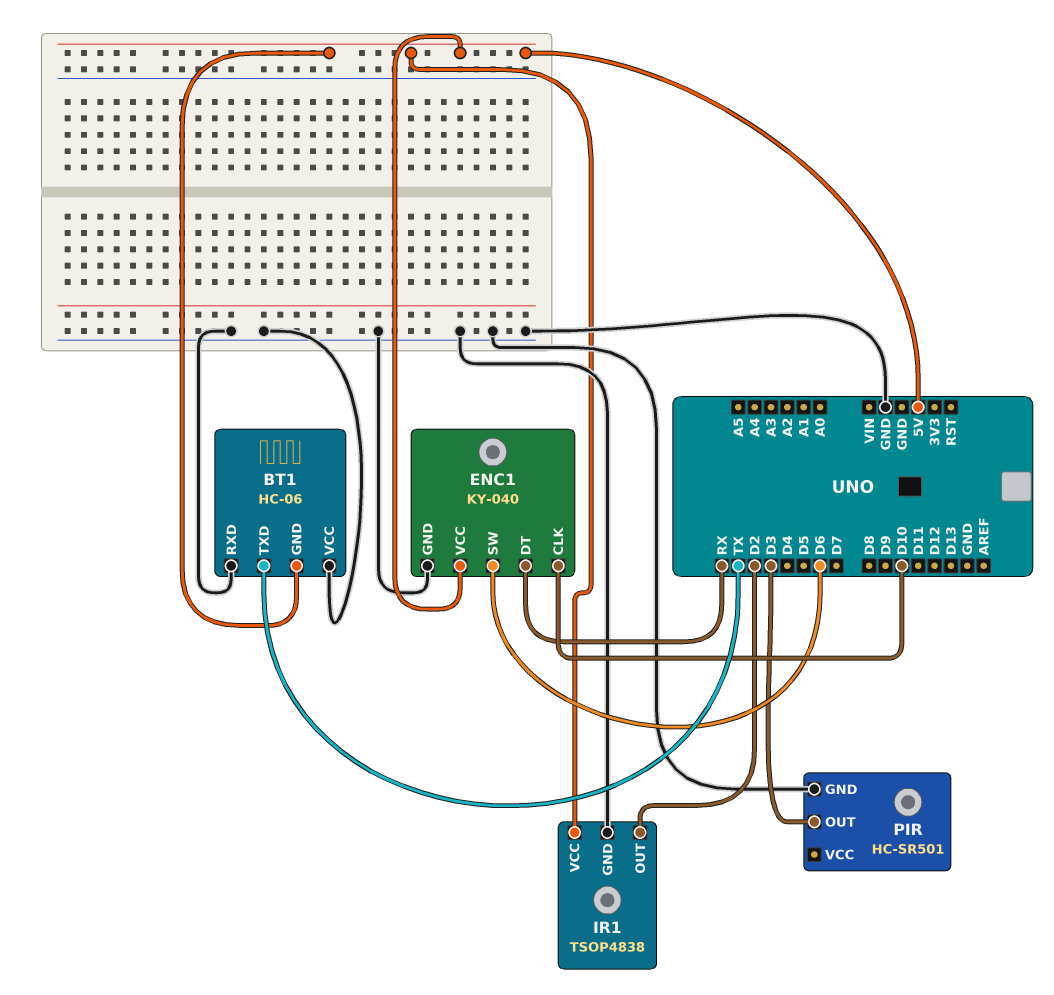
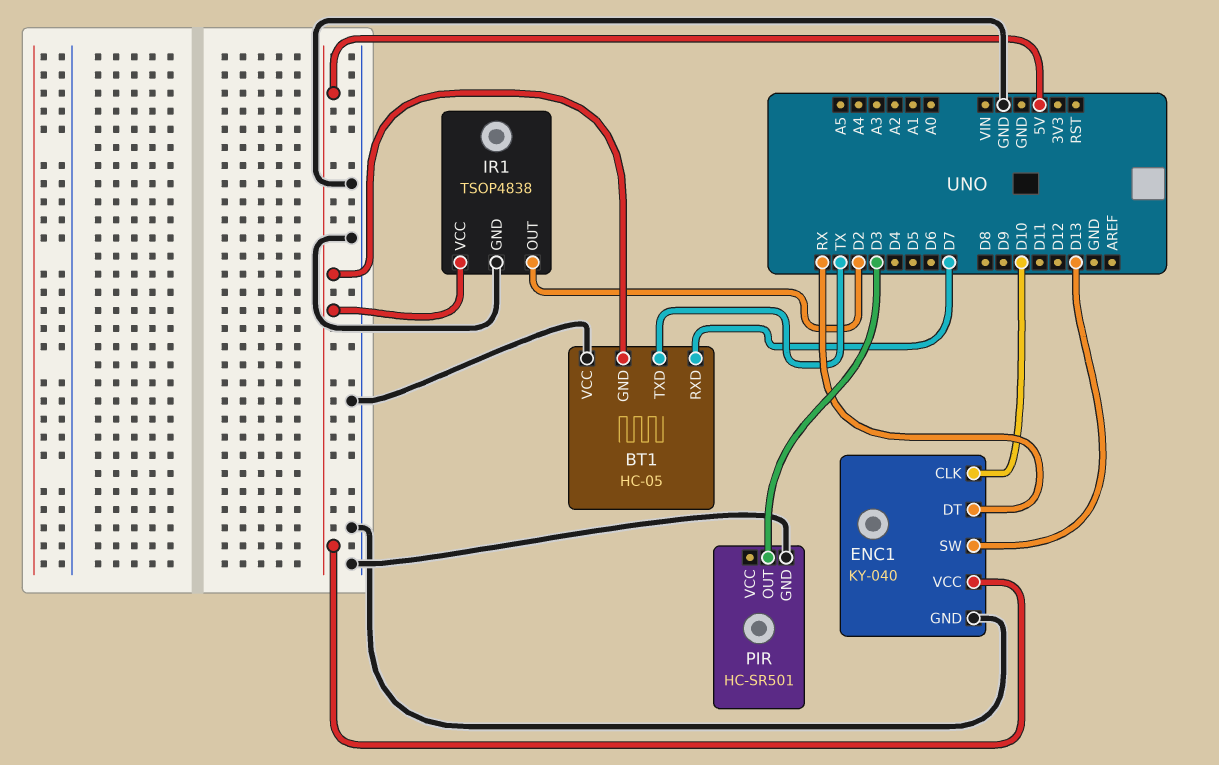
BT1: HC-06 -> HC-05
BT1 pin RXD: GND -> D7
ENC1 pin SW: D6 -> D13

